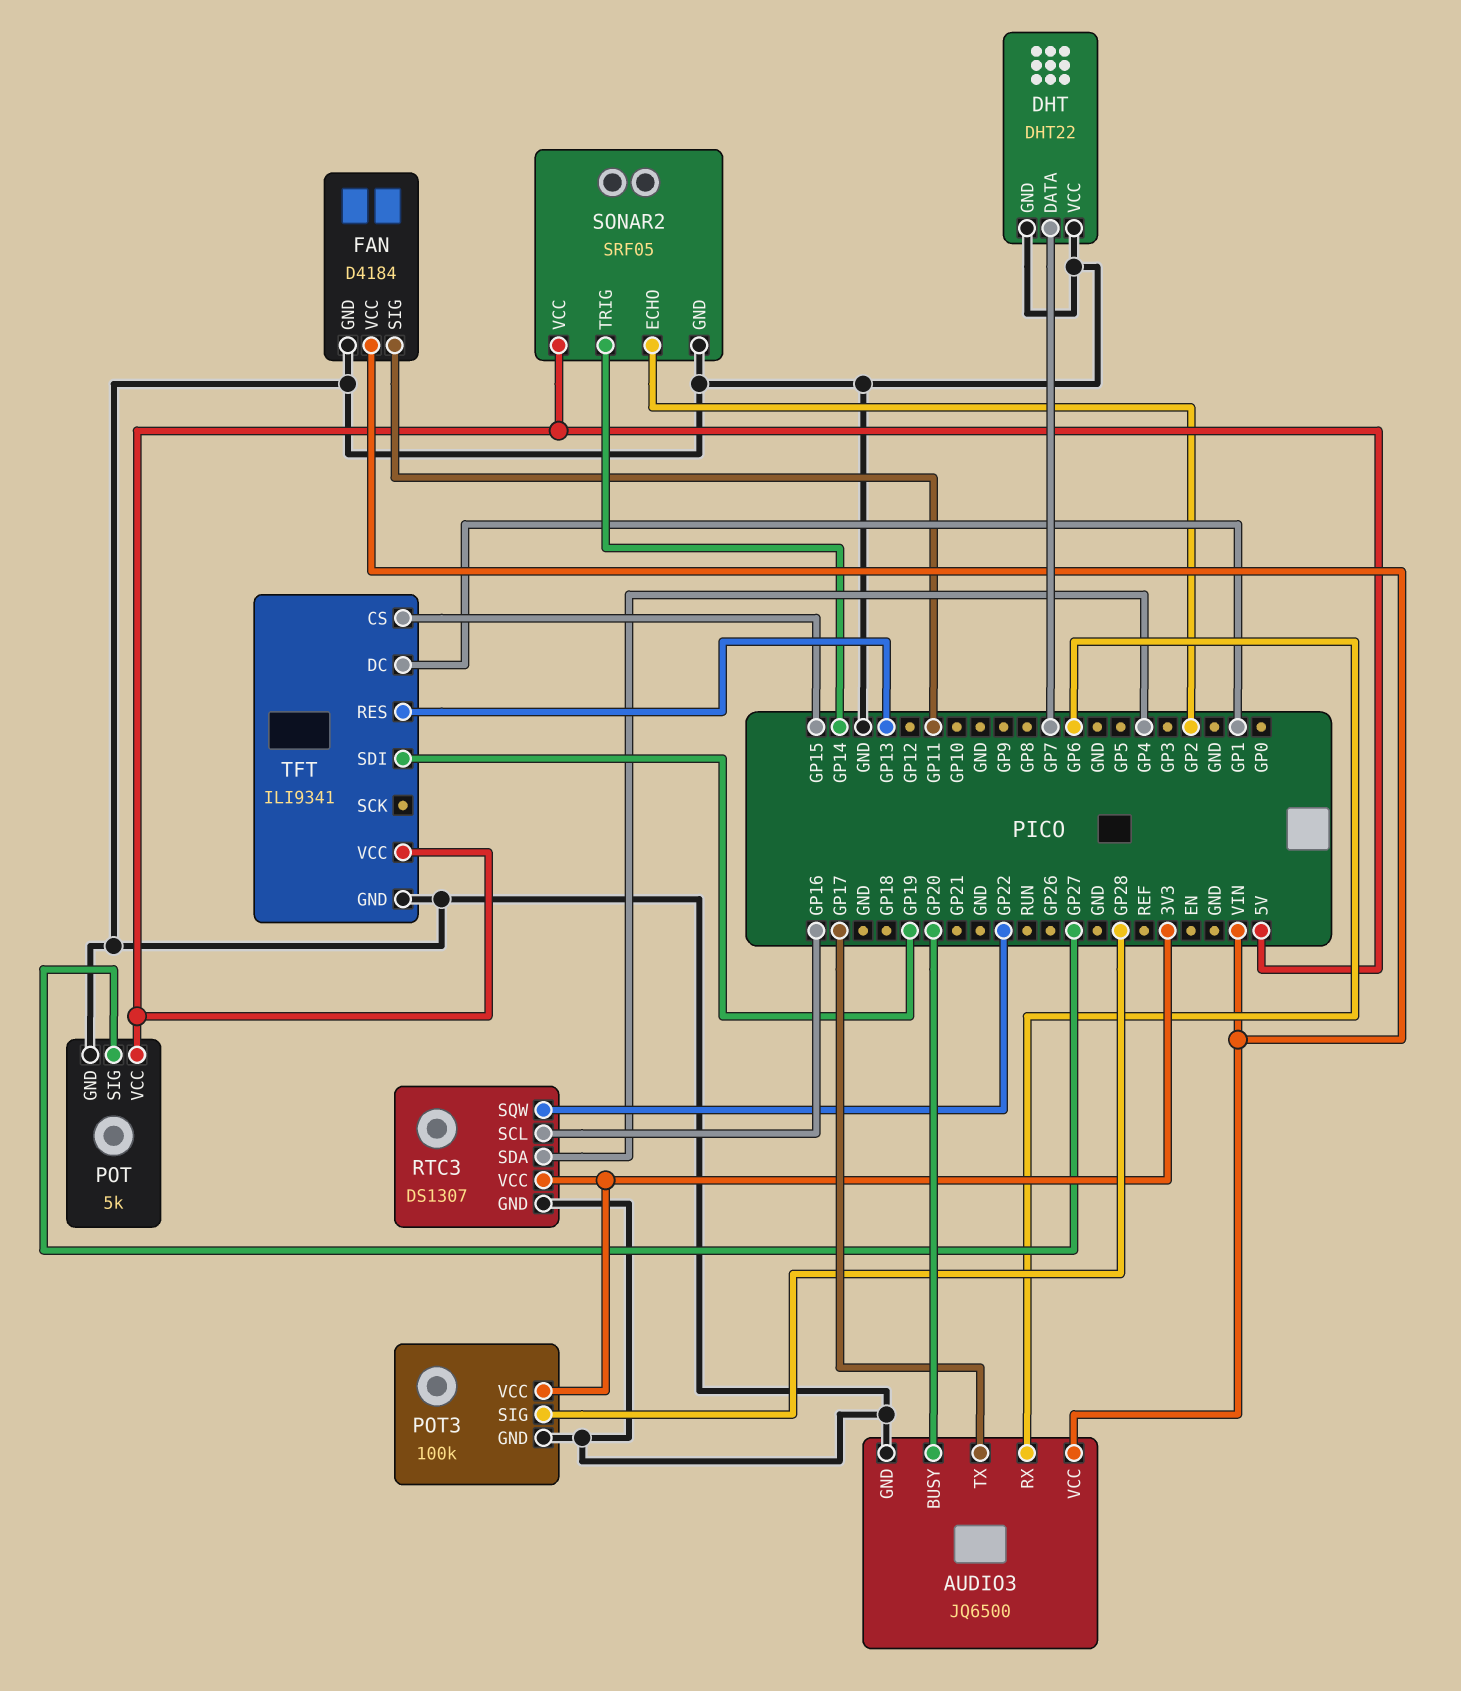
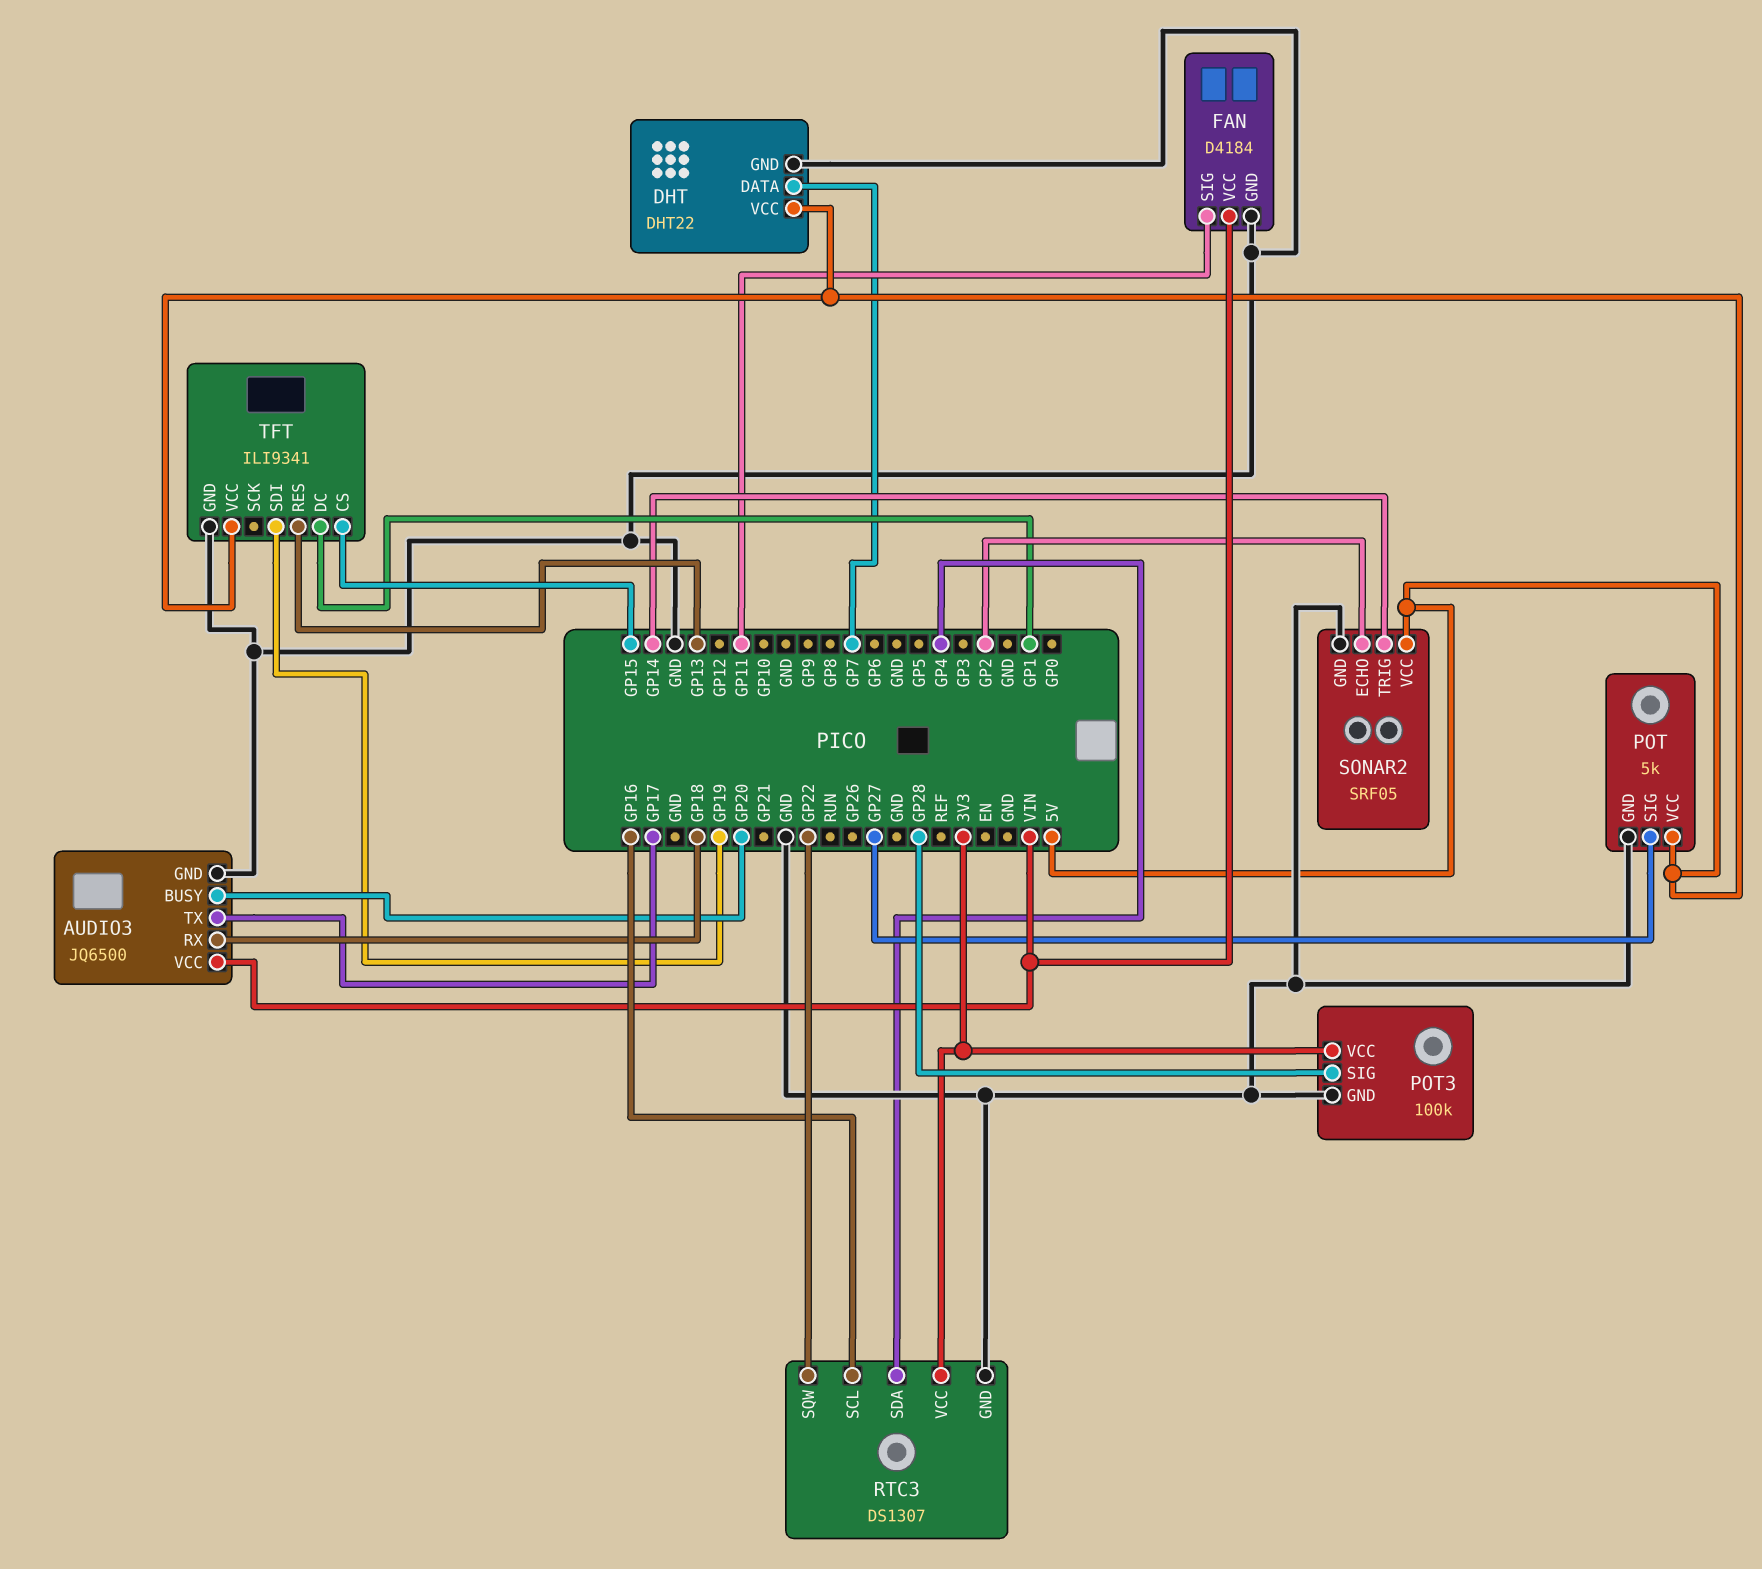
AUDIO3 pin RX: GP6 -> GP18
DHT pin VCC: GND -> 5V

